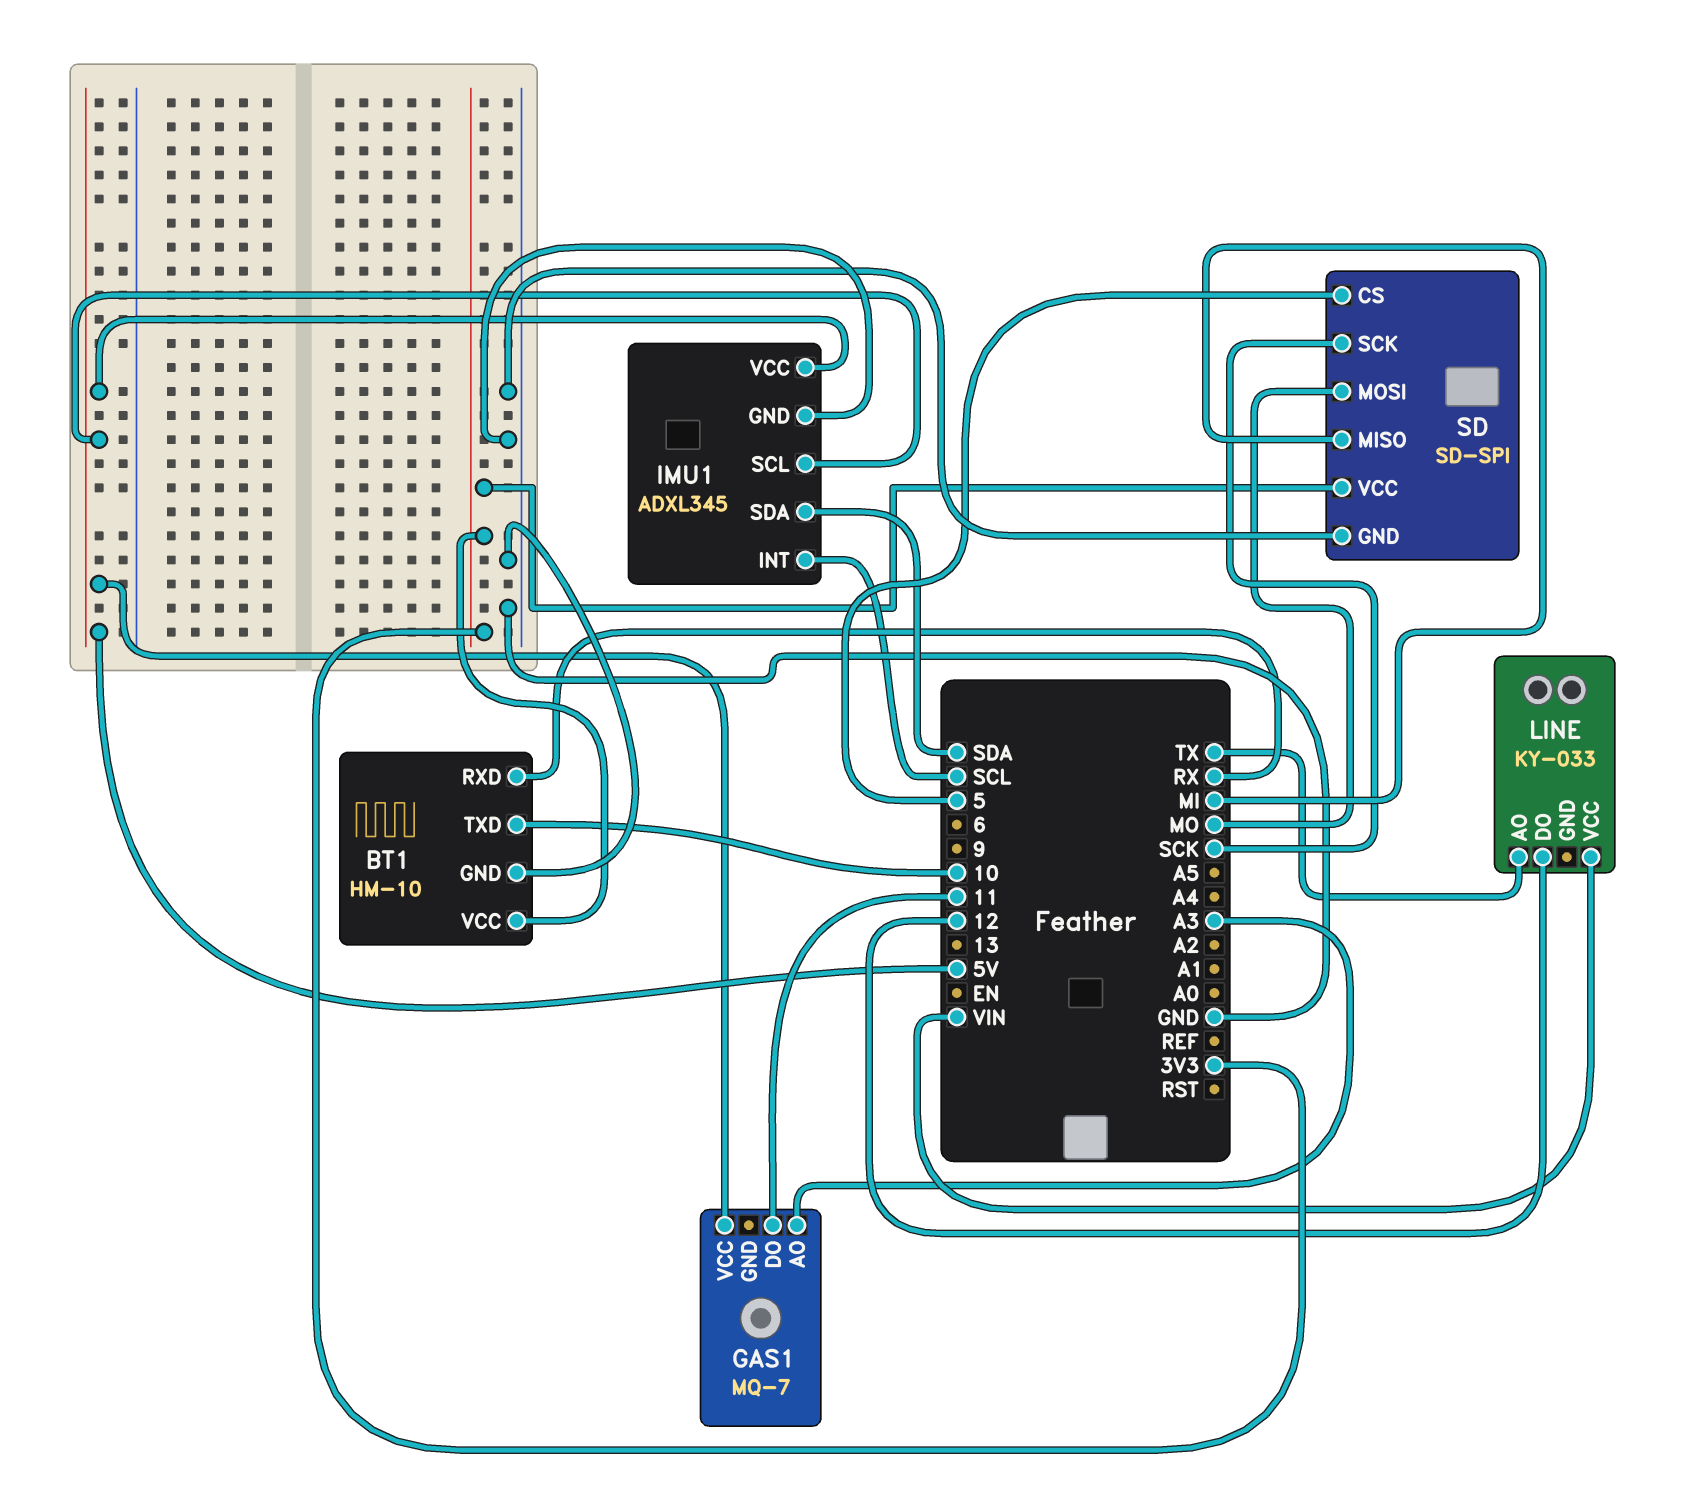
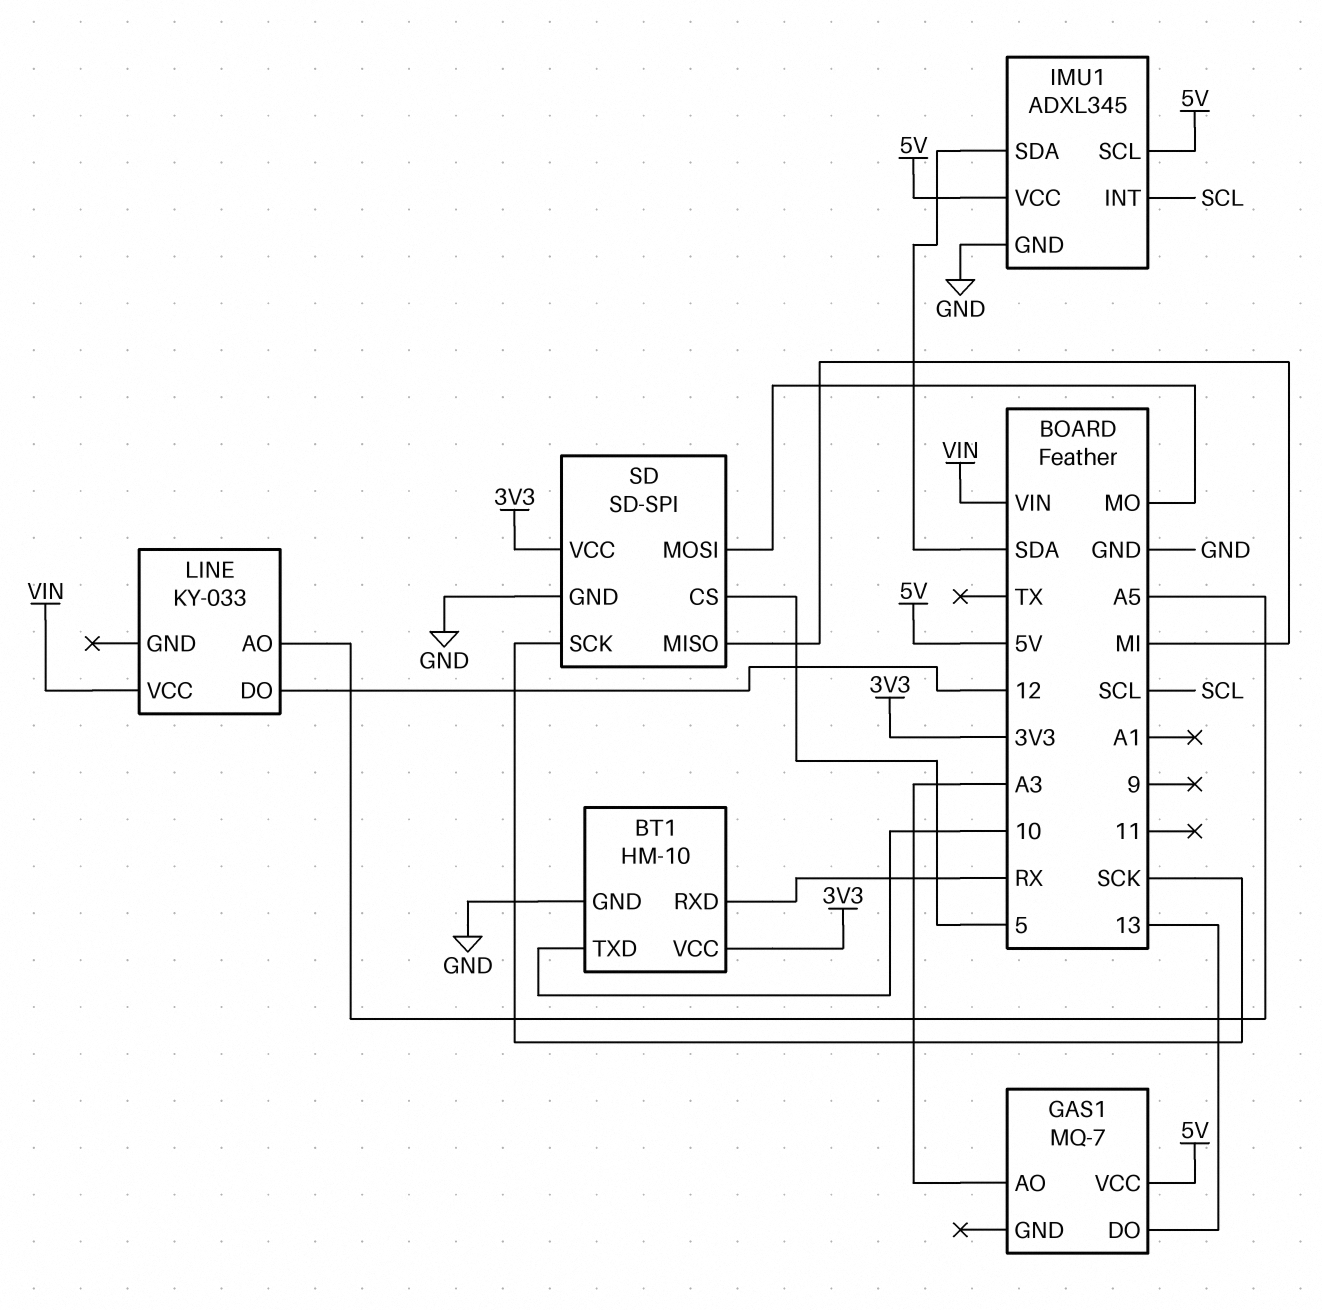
GAS1 pin DO: 11 -> 13
LINE pin AO: TX -> A5

